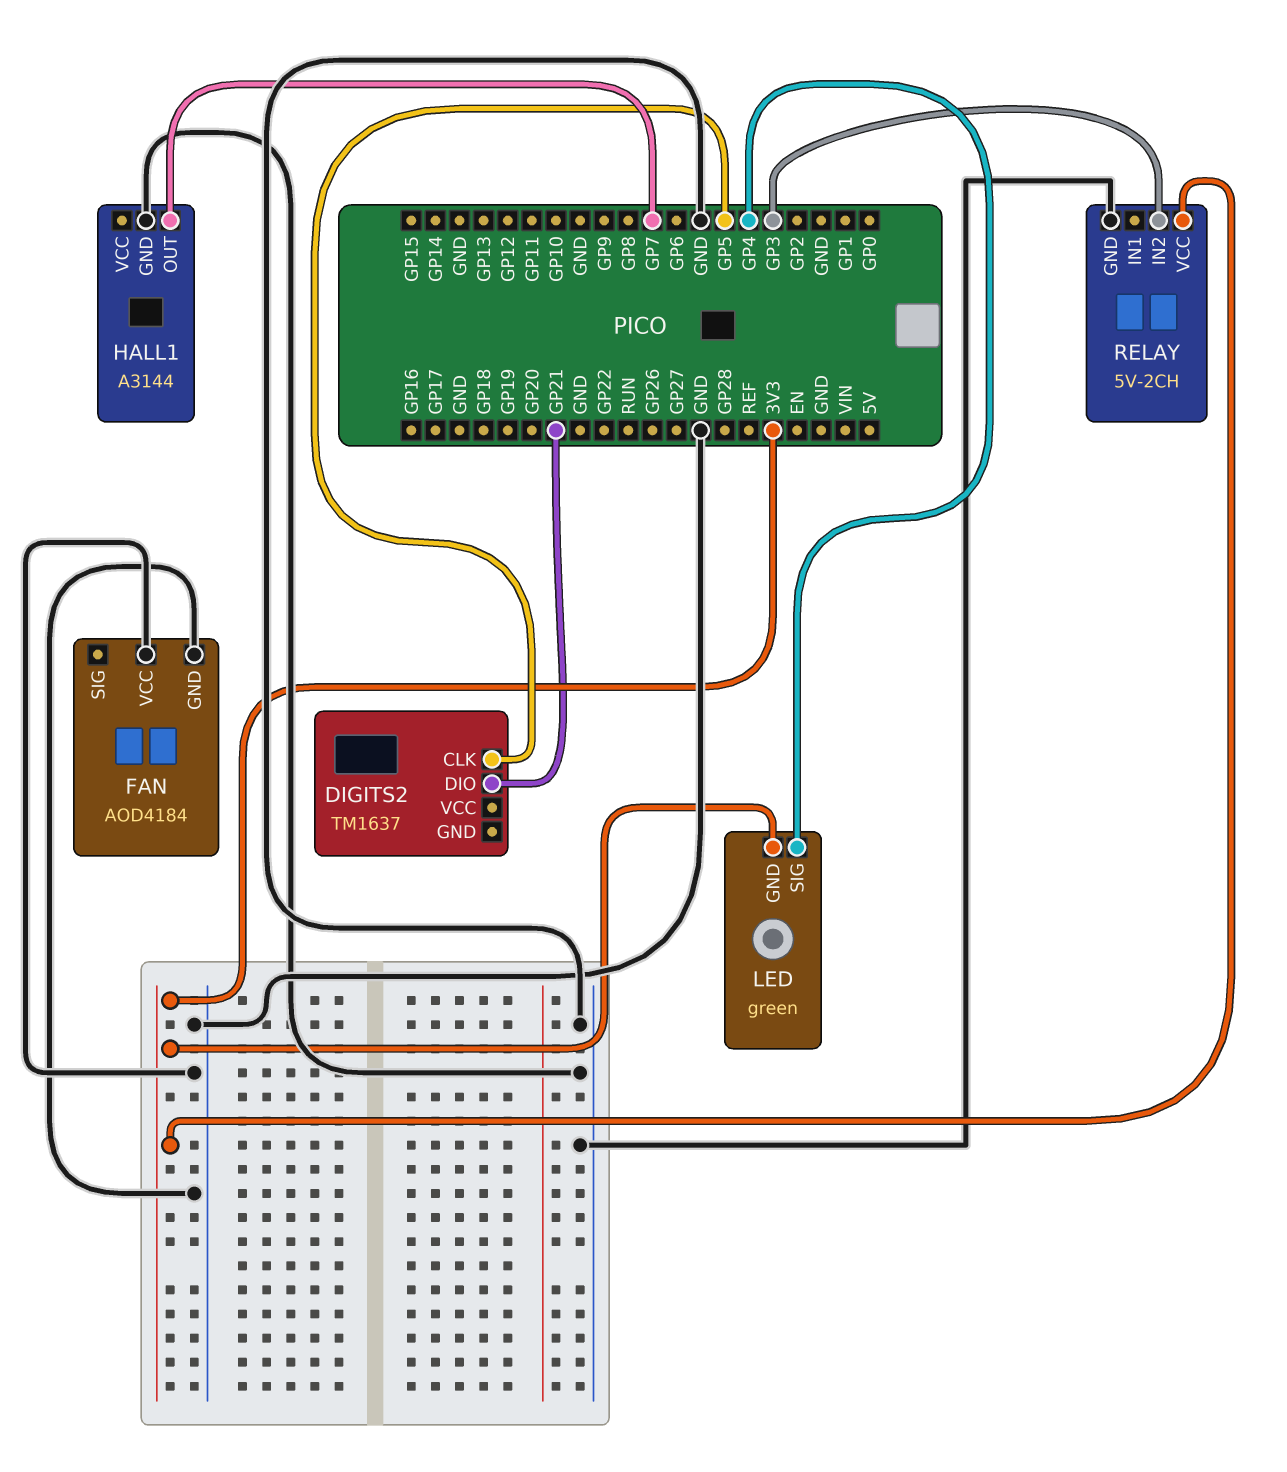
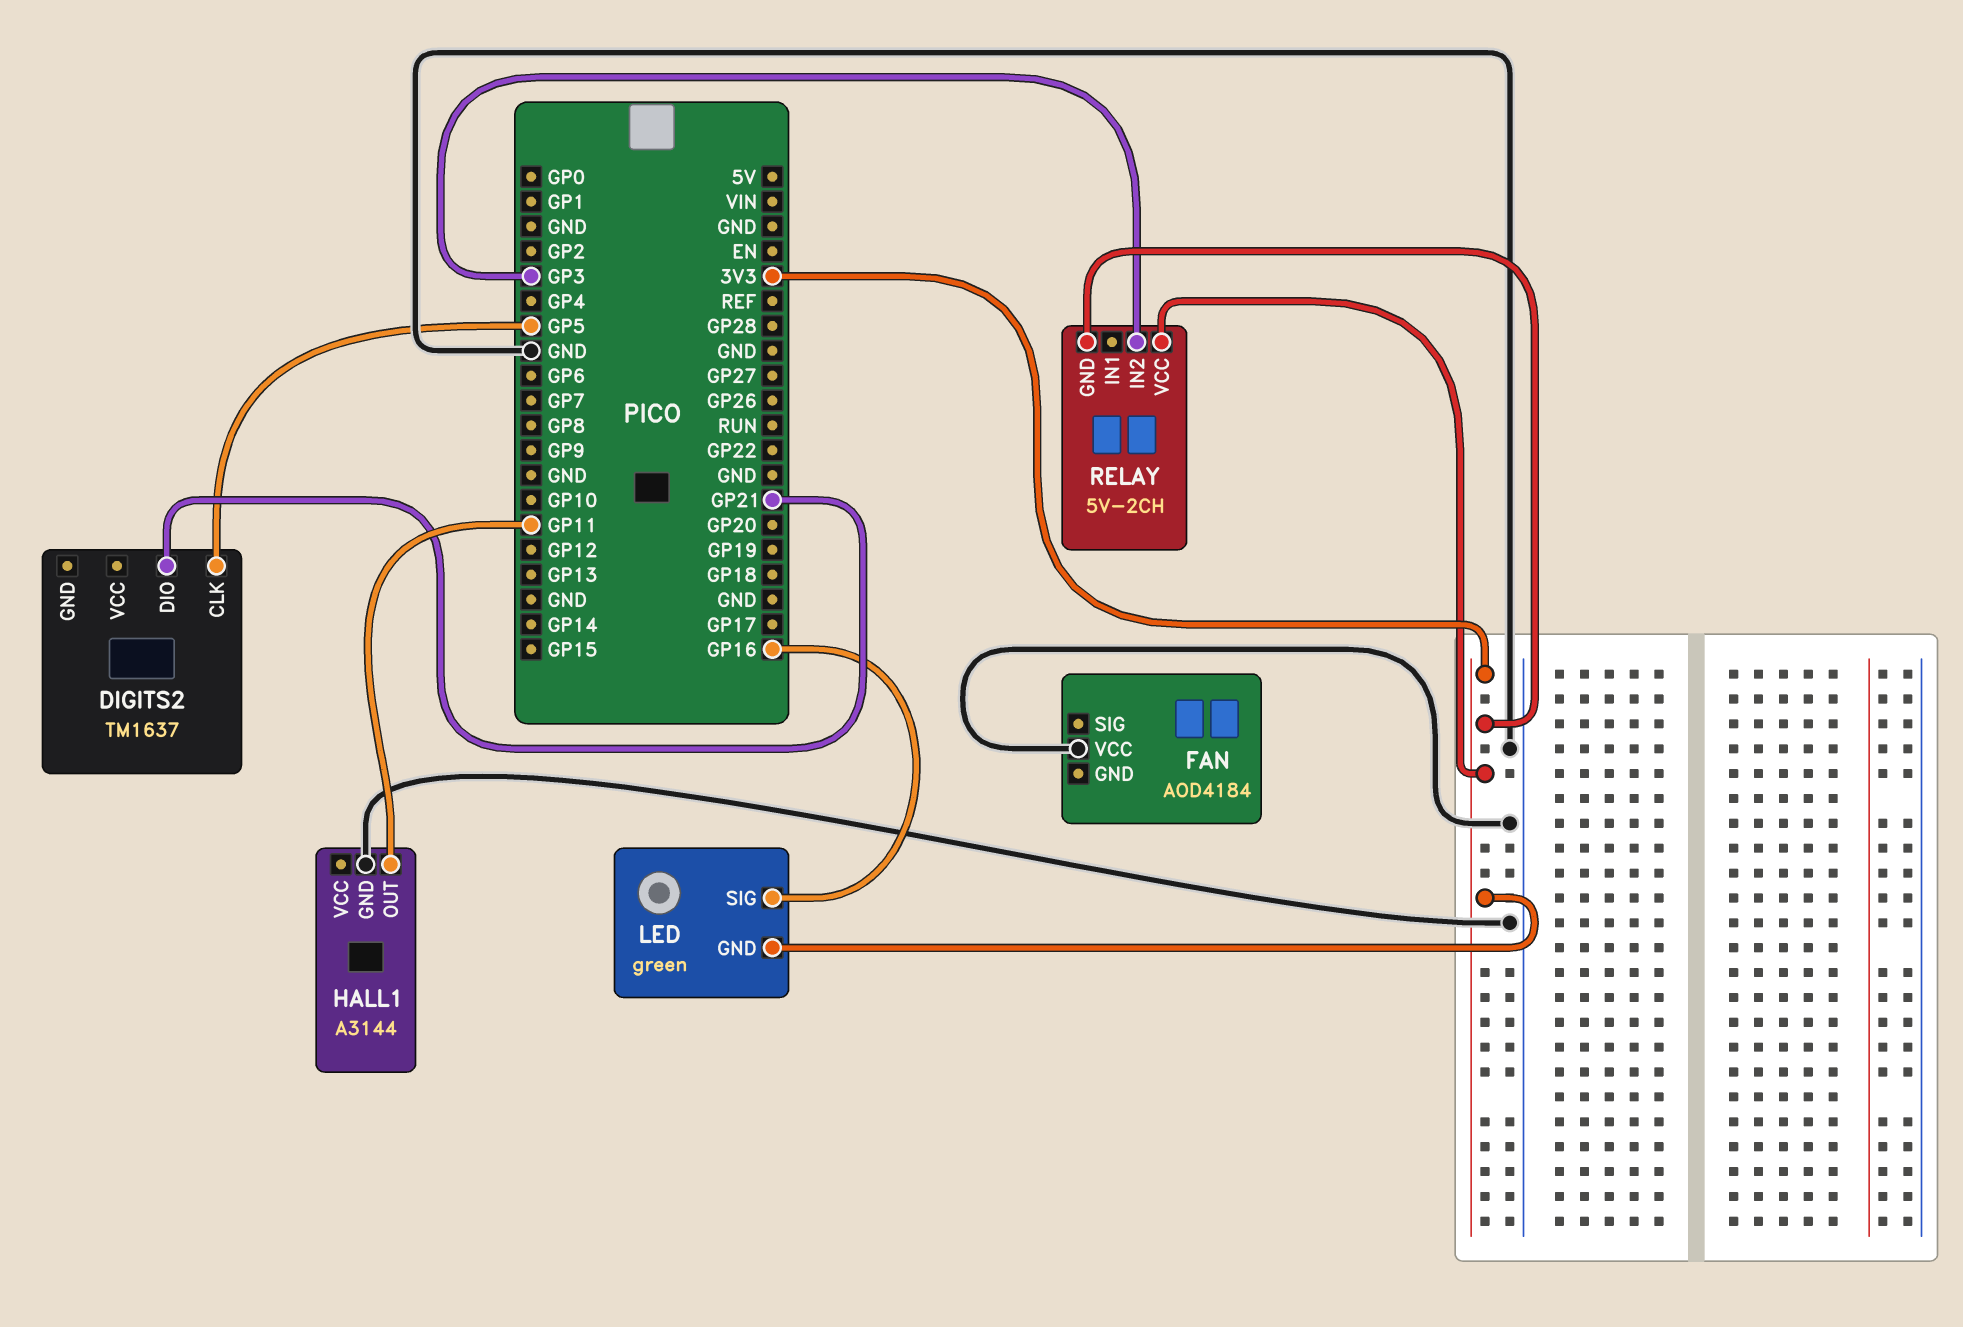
FAN pin GND: GND -> none
HALL1 pin OUT: GP7 -> GP11
LED pin SIG: GP4 -> GP16
RELAY pin GND: GND -> 3V3

